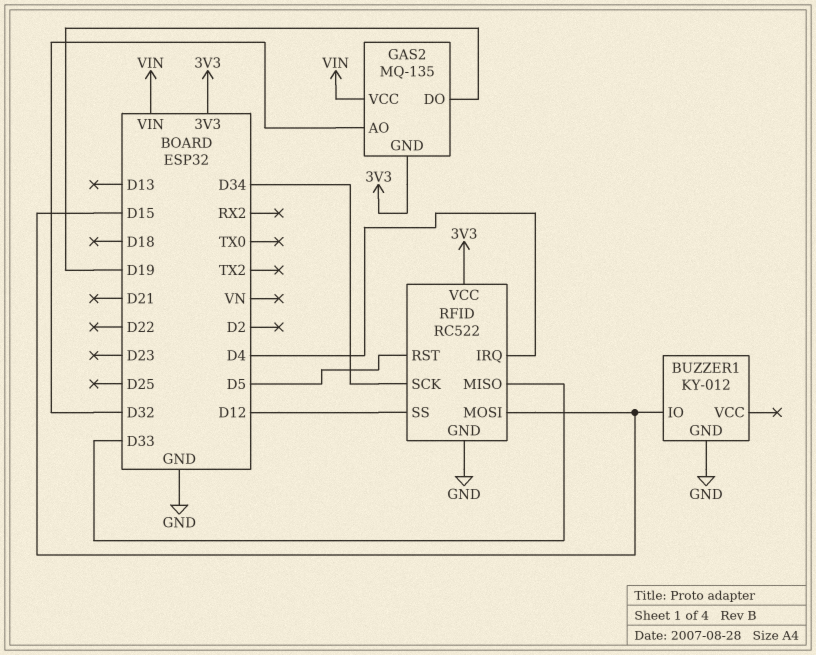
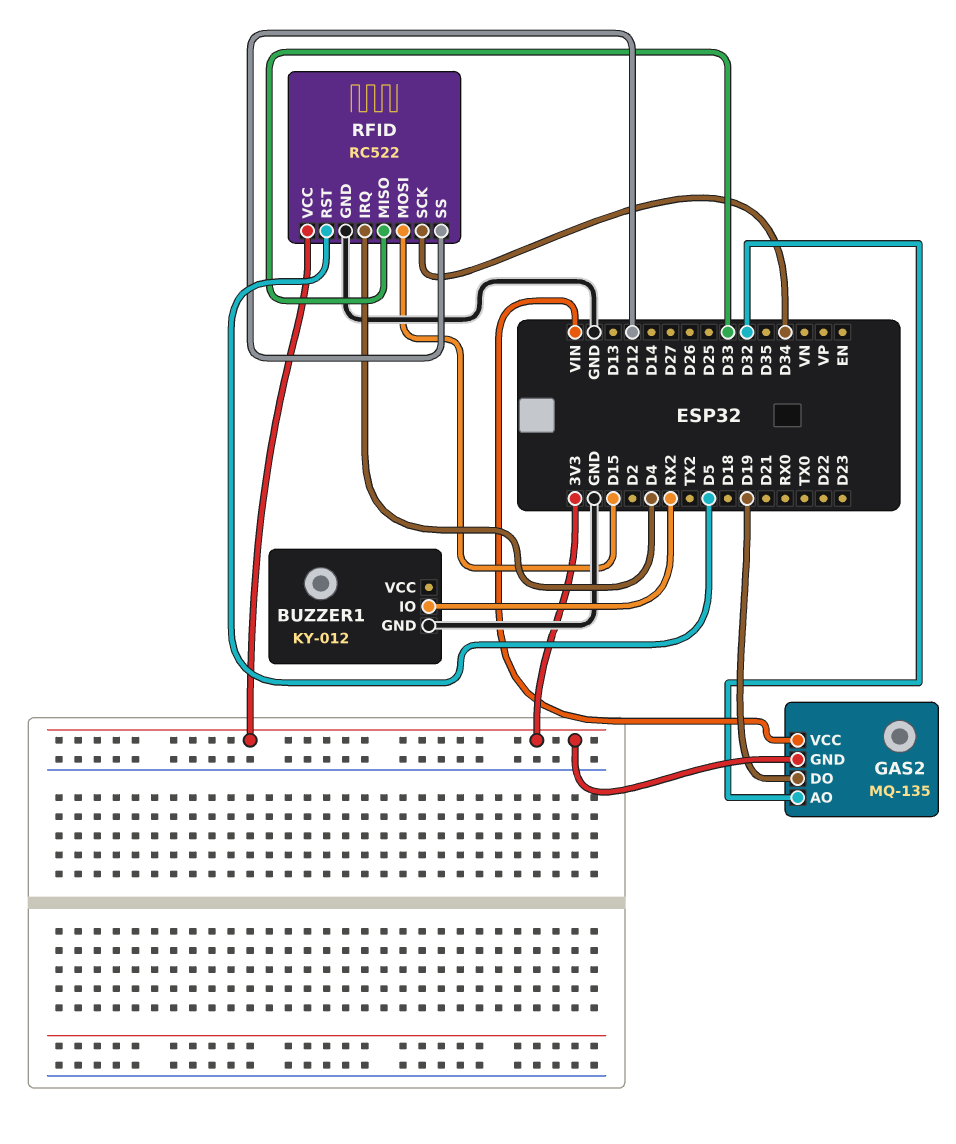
BUZZER1 pin IO: D15 -> RX2

